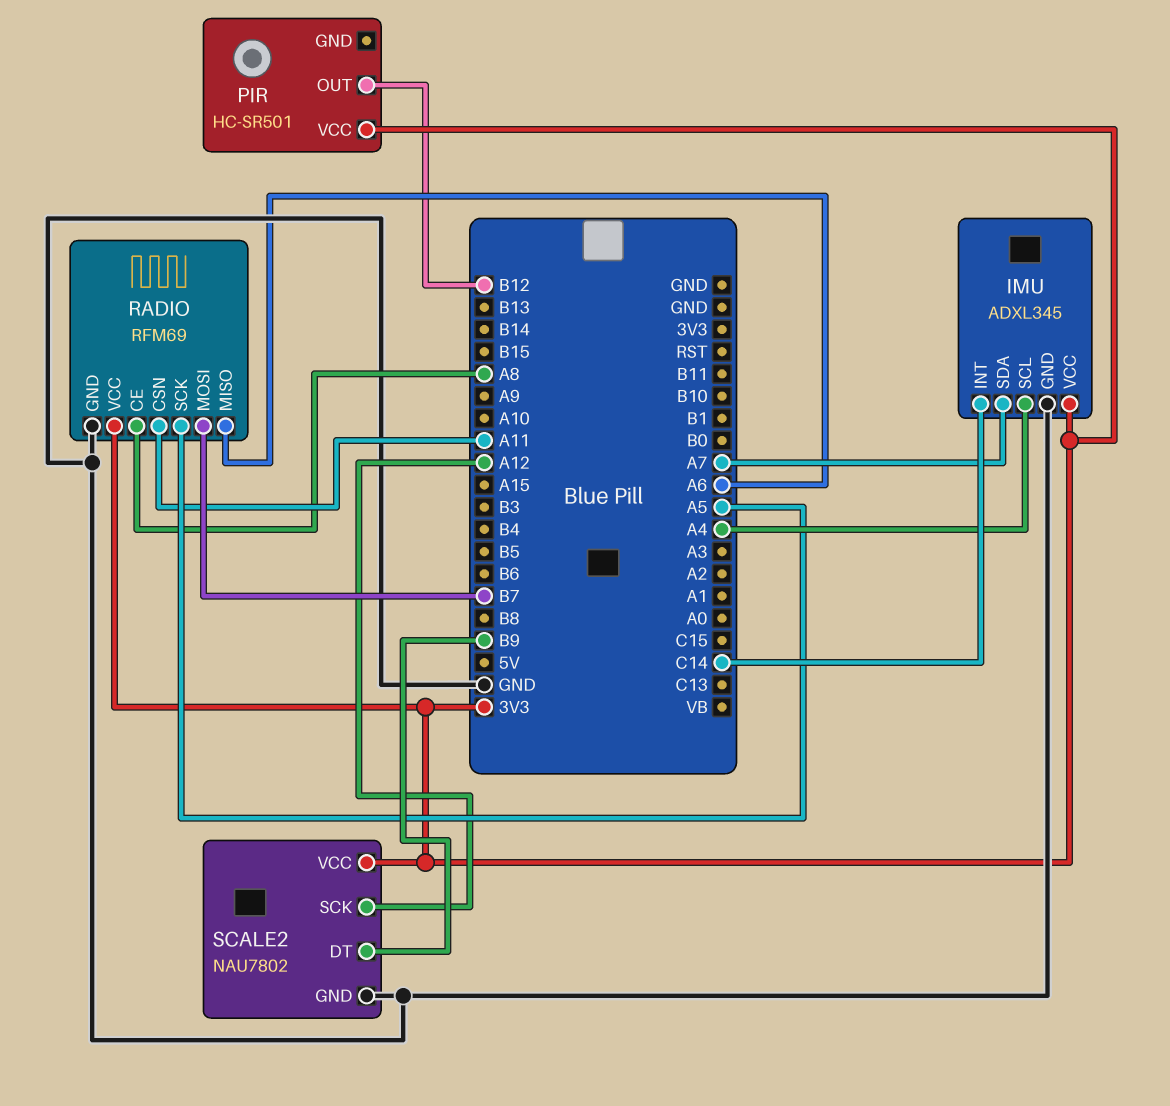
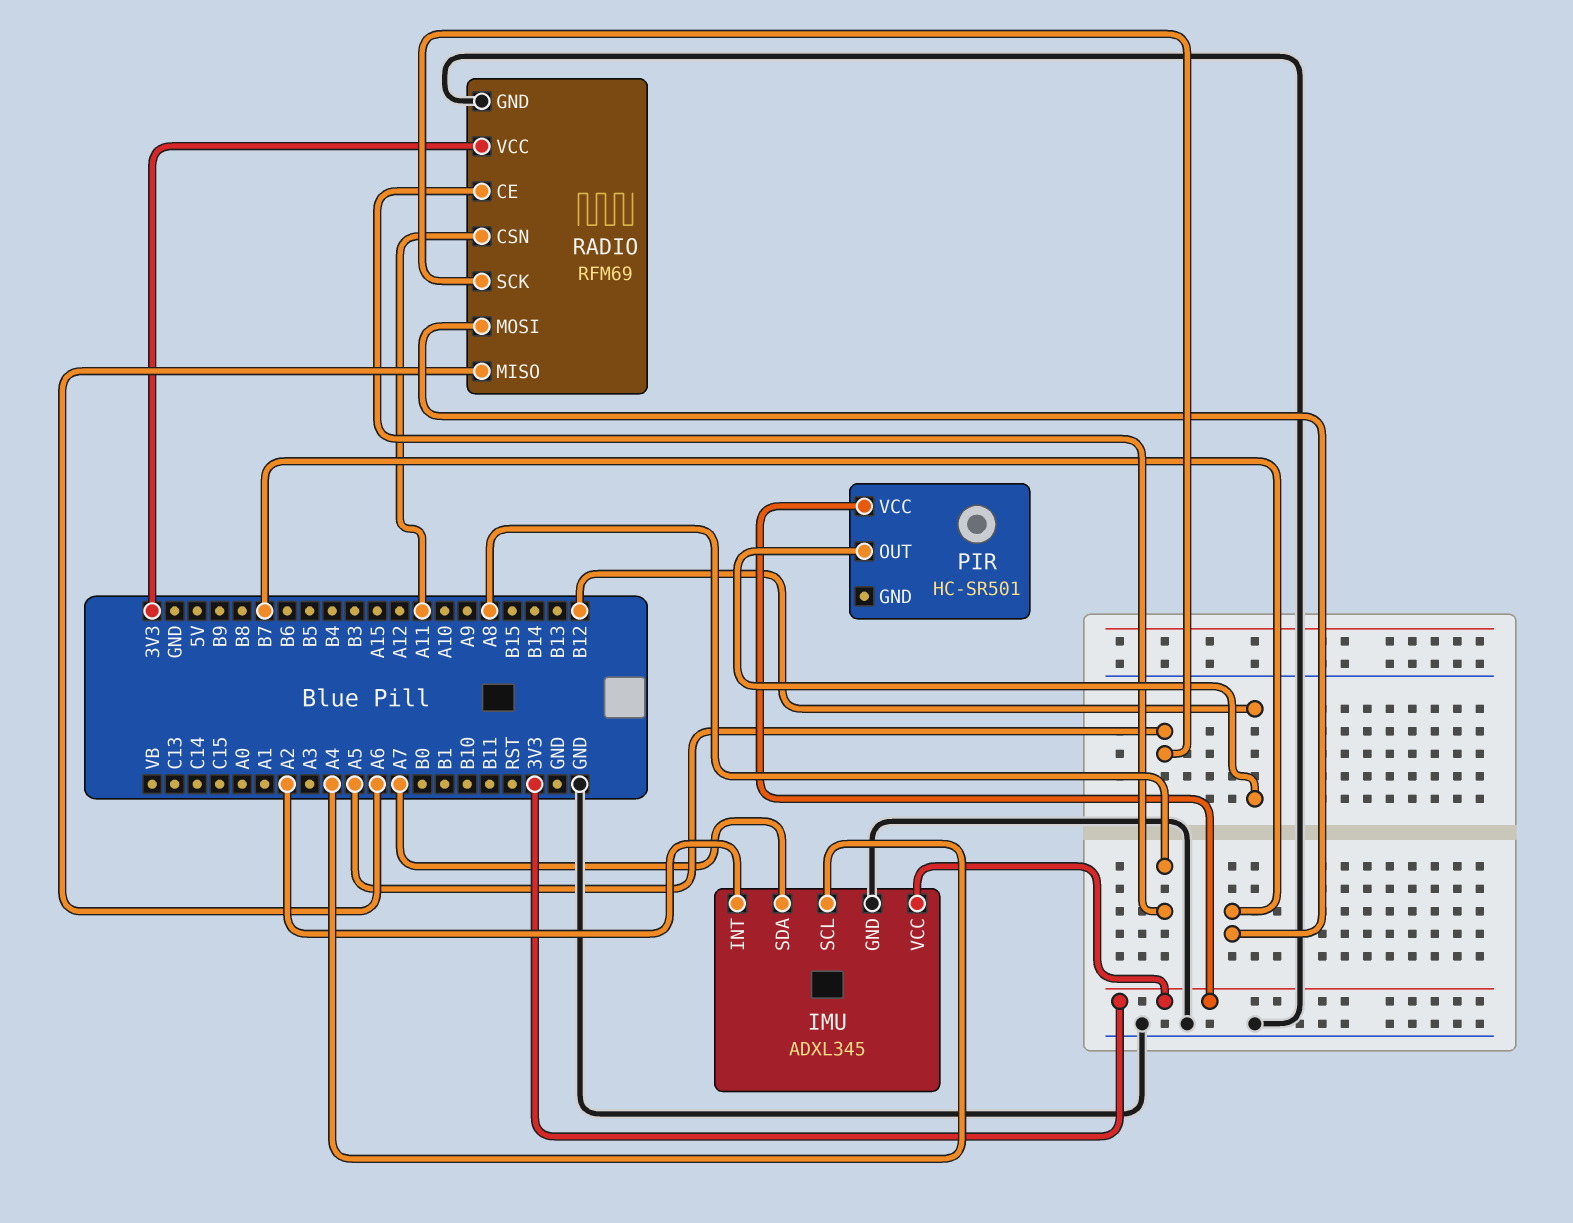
IMU pin INT: C14 -> A2
SCALE2: NAU7802 -> none
SCALE2 pin DT: B9 -> none
SCALE2 pin GND: GND -> none
SCALE2 pin SCK: A12 -> none
SCALE2 pin VCC: 3V3 -> none

